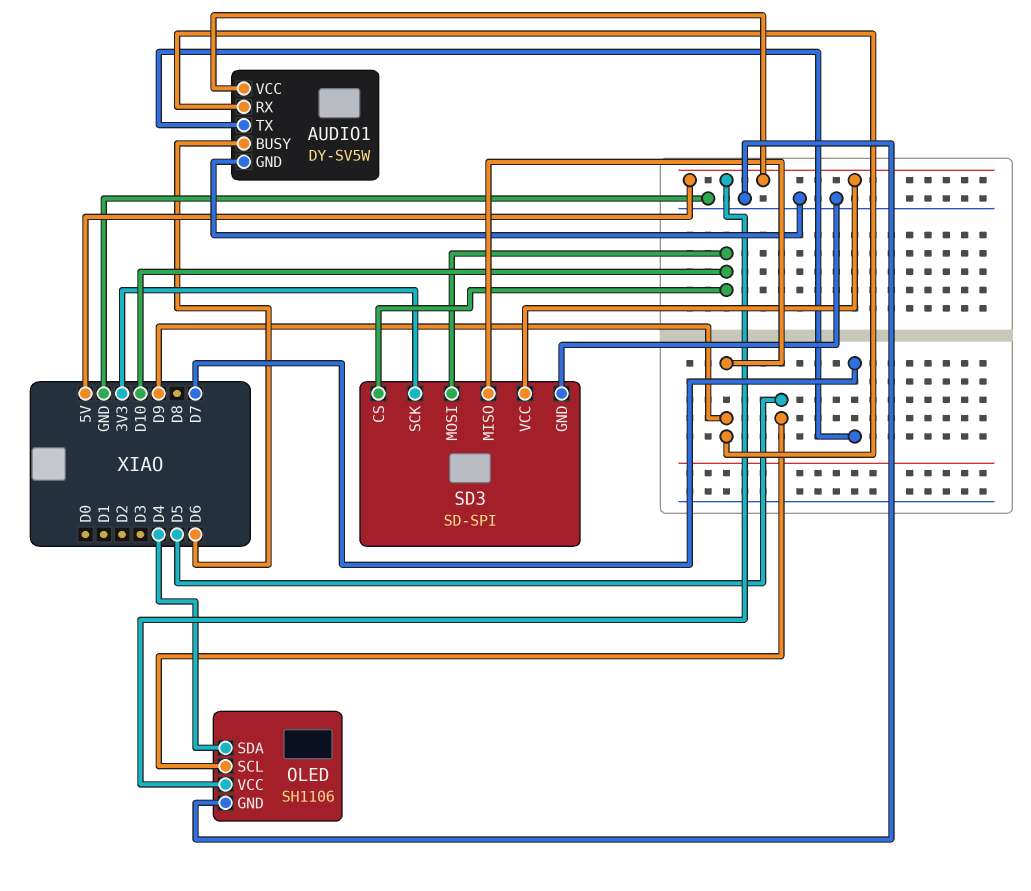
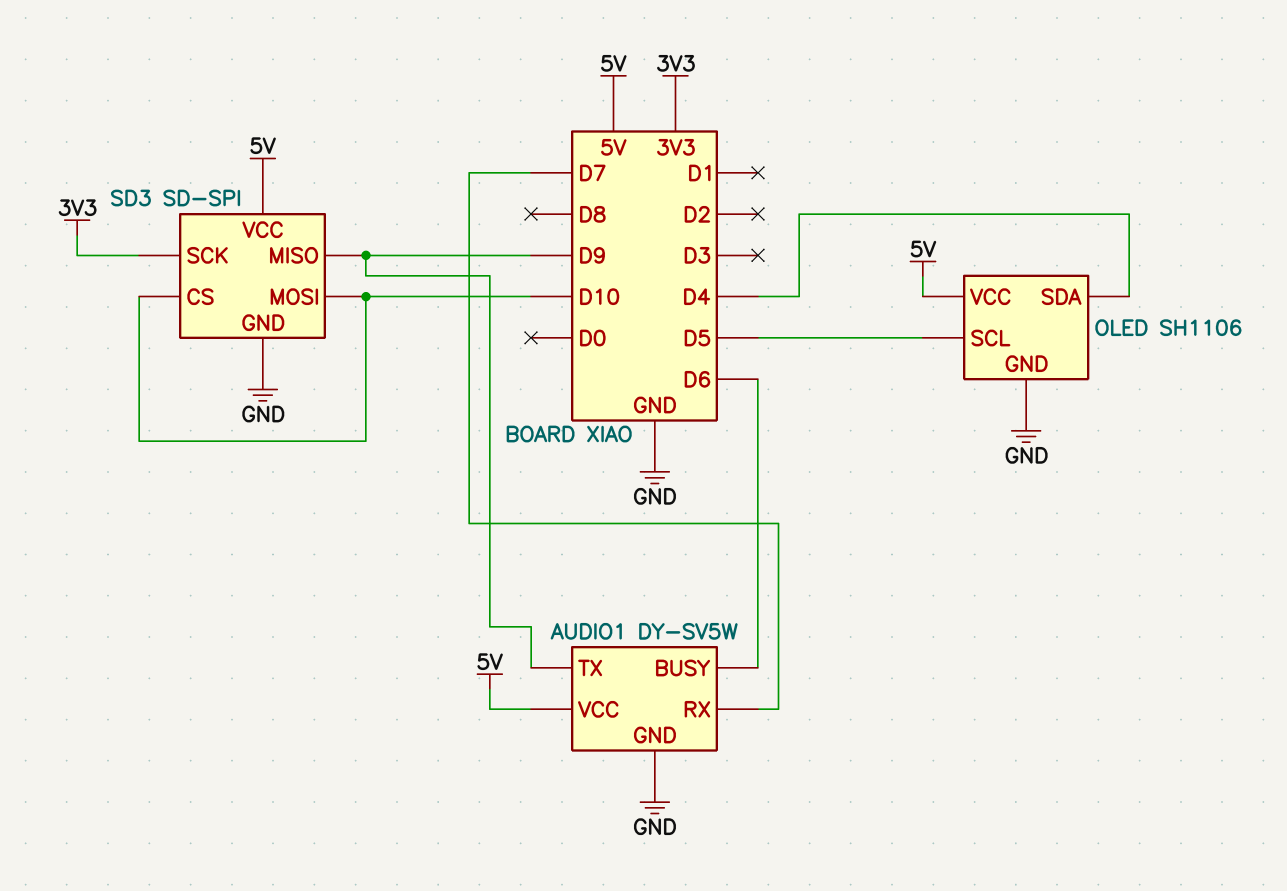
AUDIO1 pin RX: D9 -> D7
AUDIO1 pin TX: D7 -> D9

